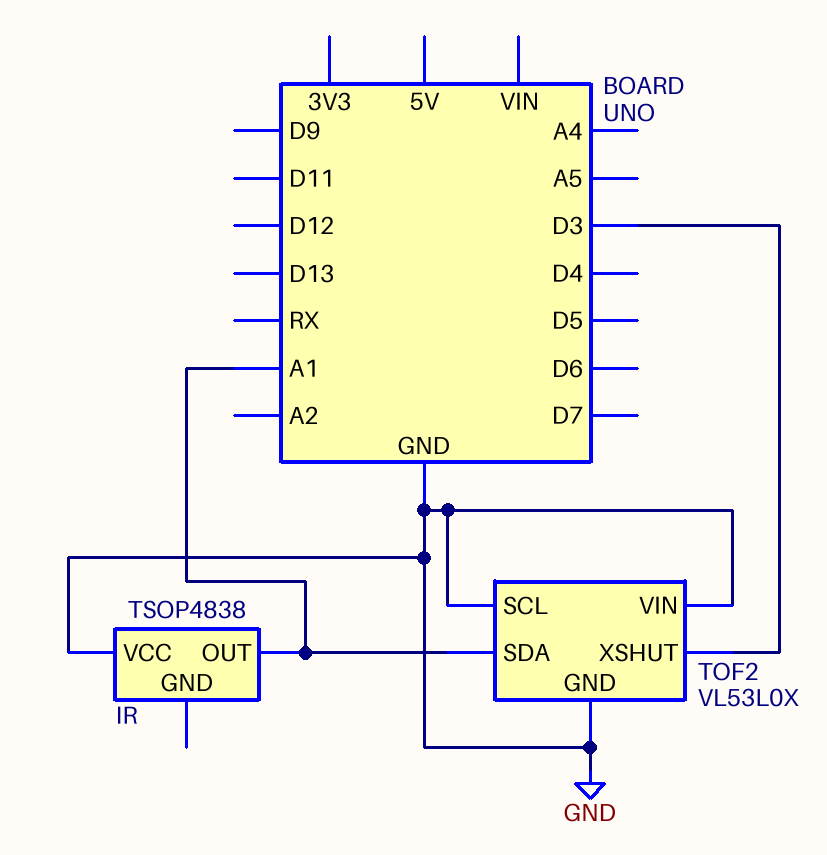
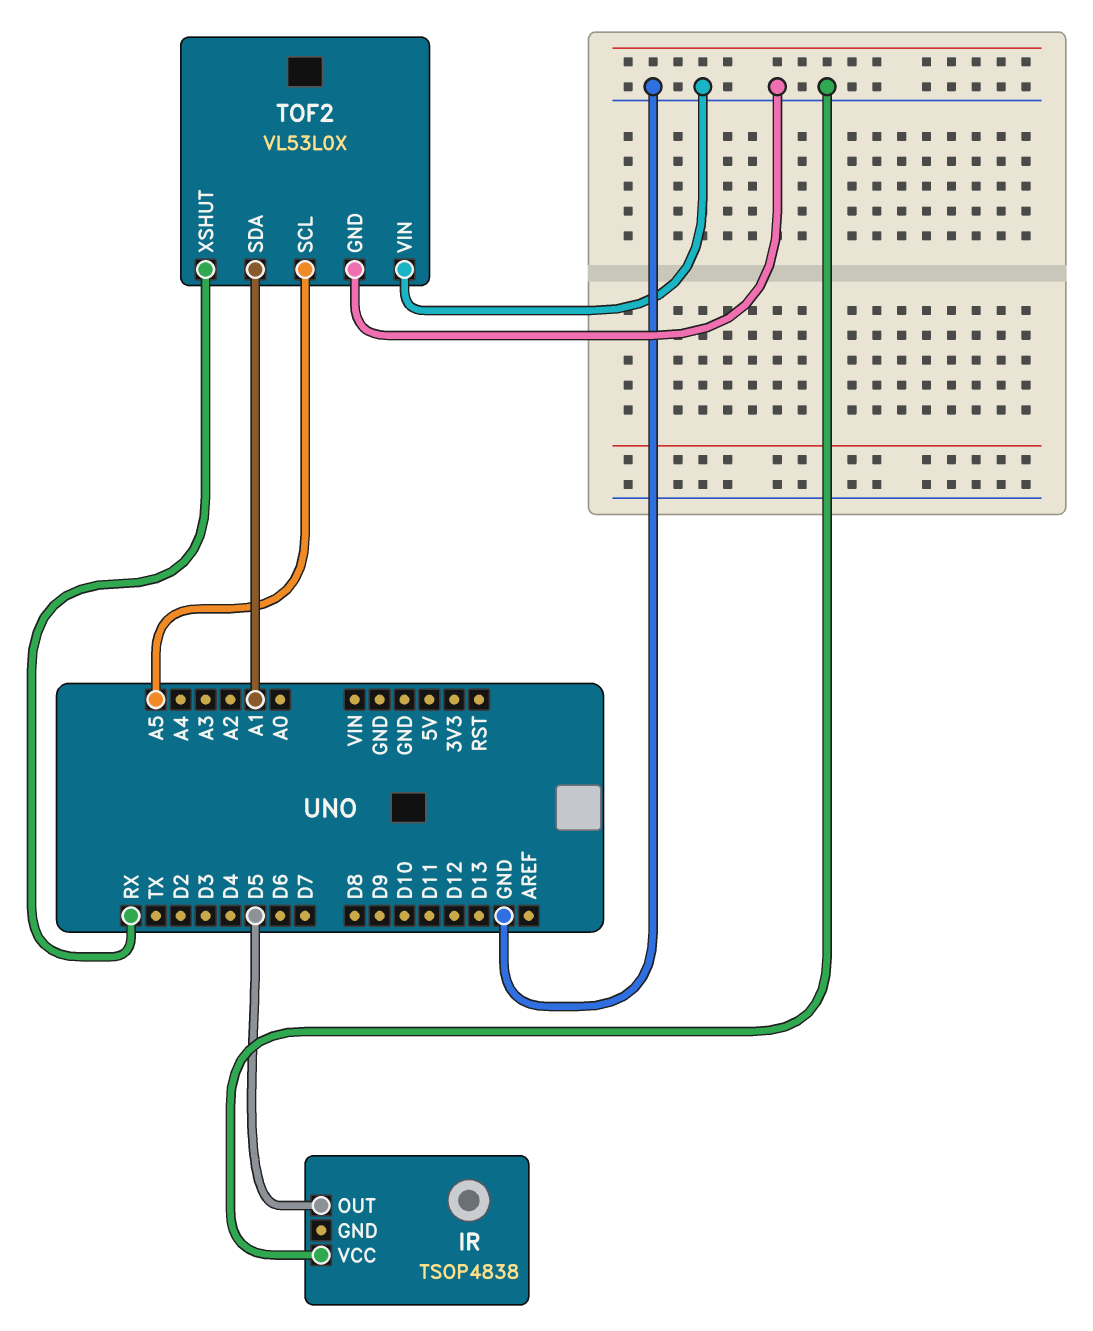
IR pin OUT: A1 -> D5
TOF2 pin SCL: GND -> A5
TOF2 pin XSHUT: D3 -> RX

